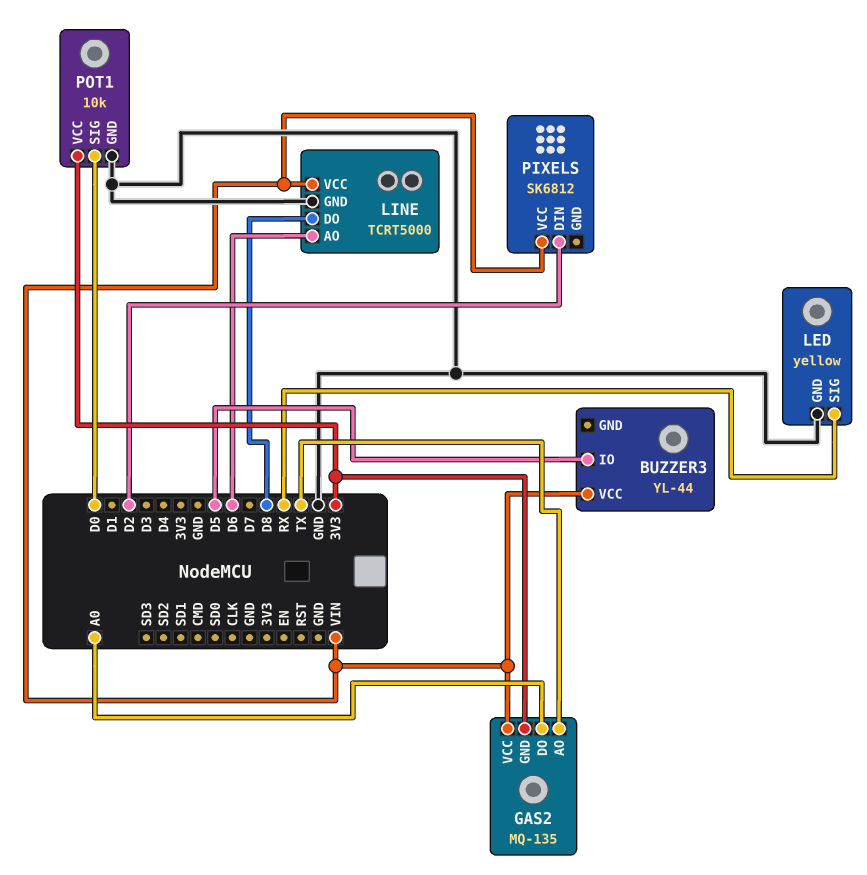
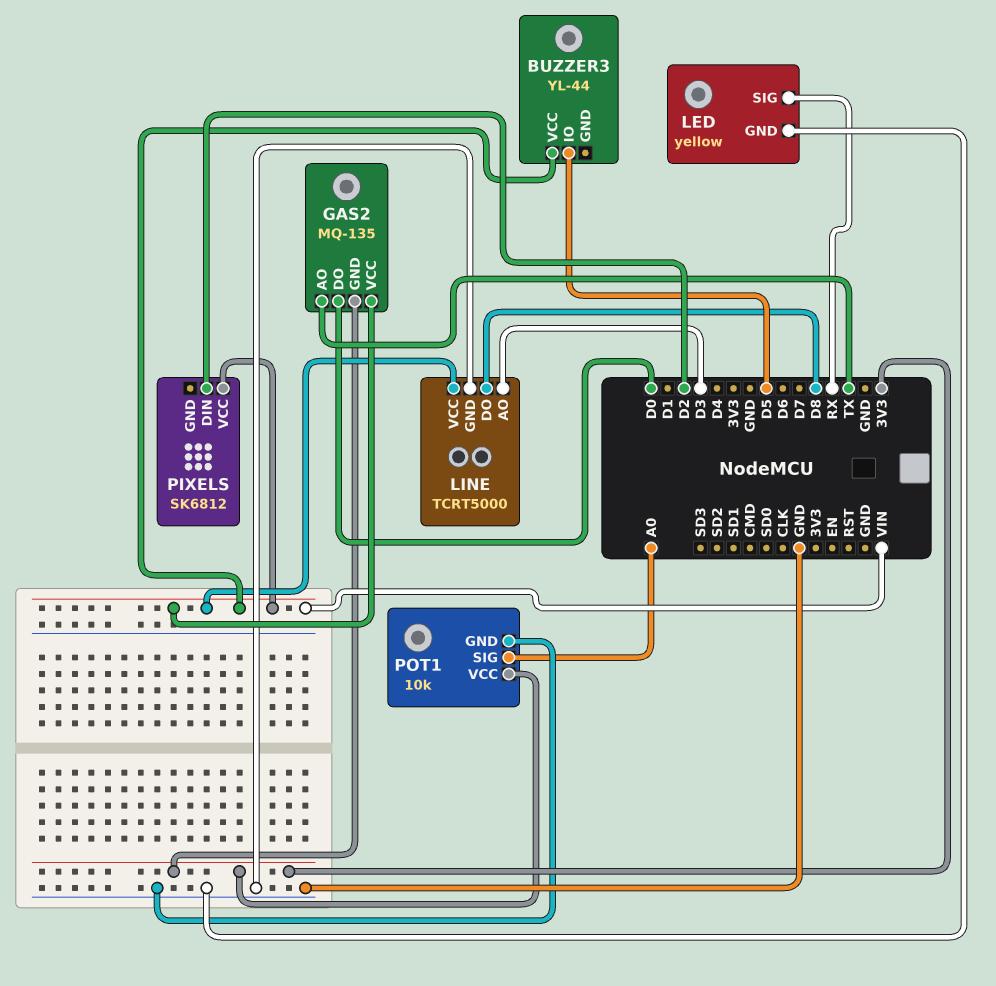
GAS2 pin DO: A0 -> D0
LINE pin AO: D6 -> D3
POT1 pin SIG: D0 -> A0

